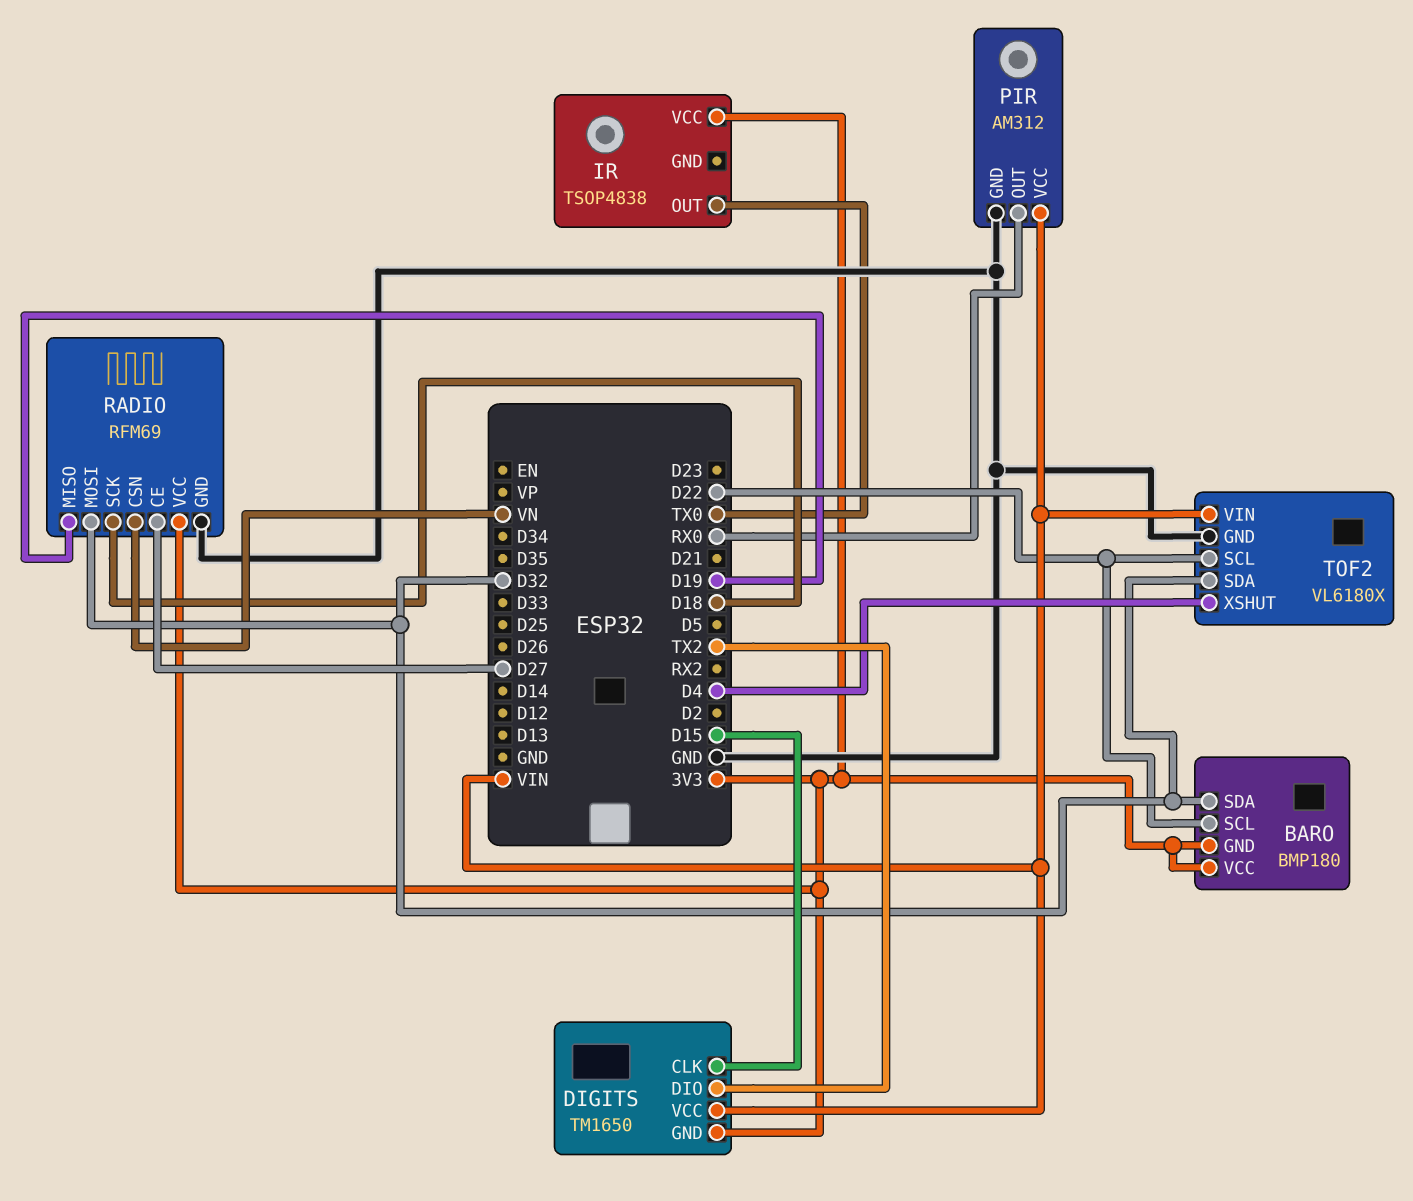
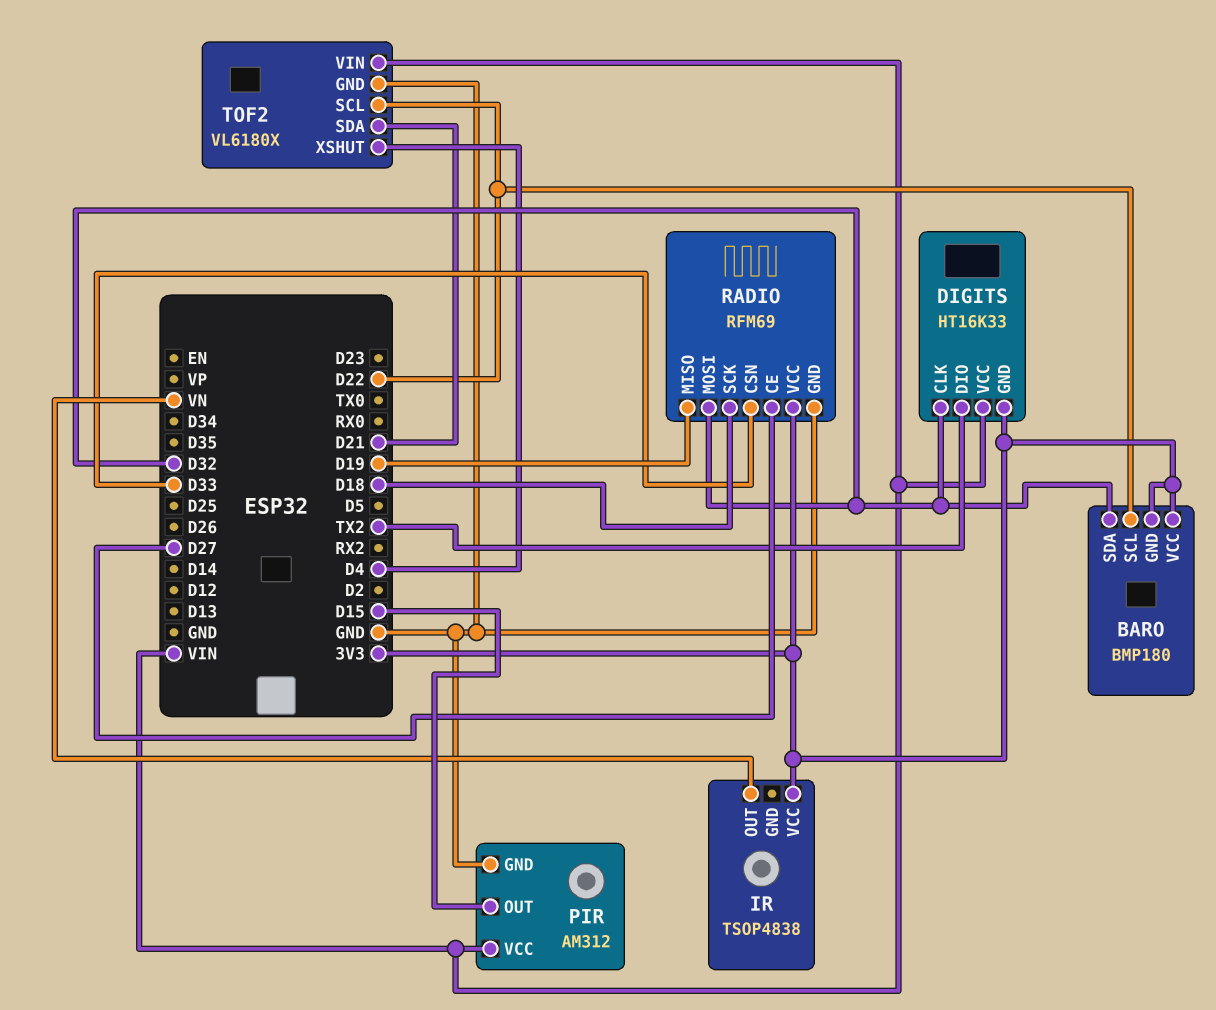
DIGITS: TM1650 -> HT16K33
DIGITS pin CLK: D15 -> D32
IR pin OUT: TX0 -> VN
PIR pin OUT: RX0 -> D15
RADIO pin CSN: VN -> D33
TOF2 pin SDA: D32 -> D21

